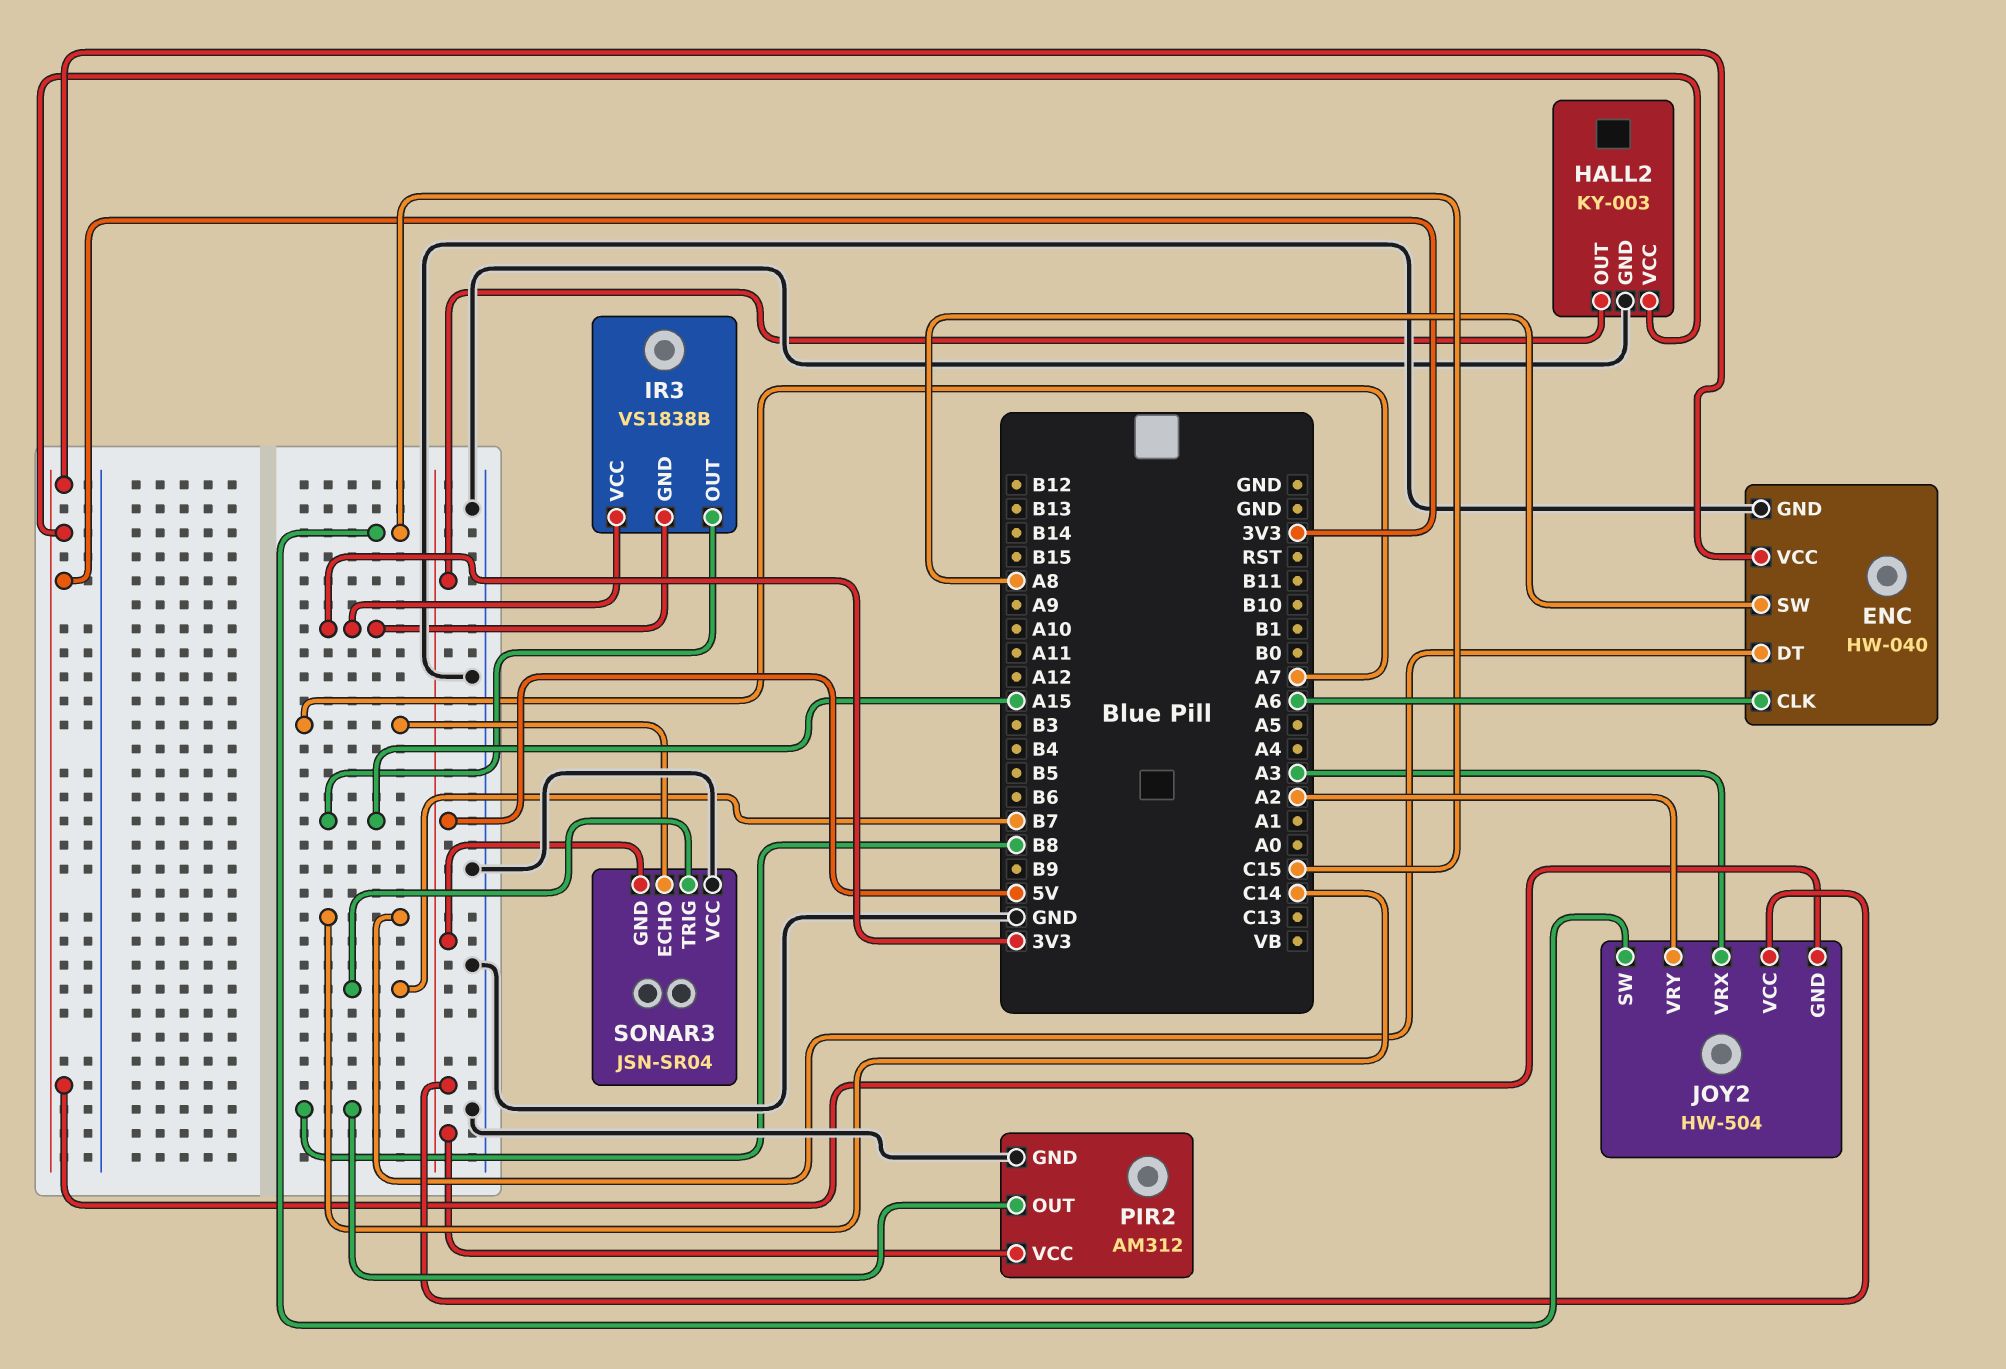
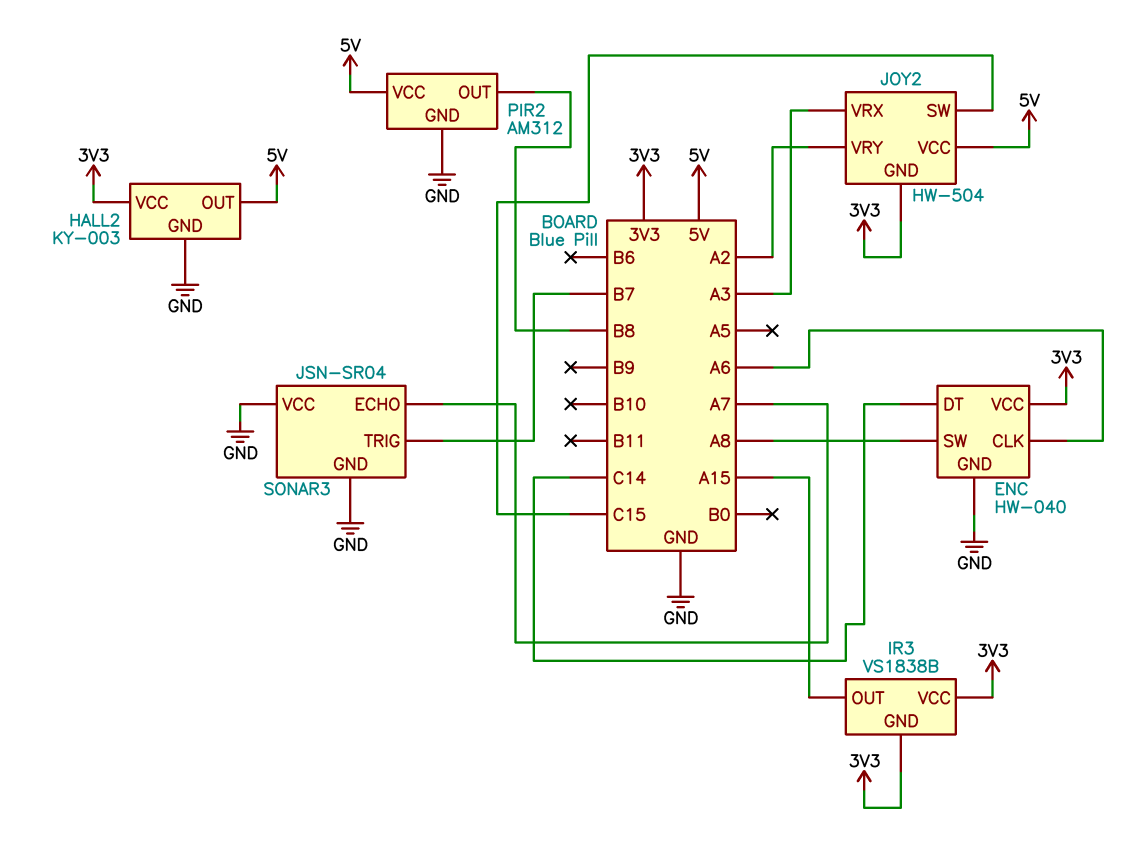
SONAR3 pin GND: 5V -> GND

